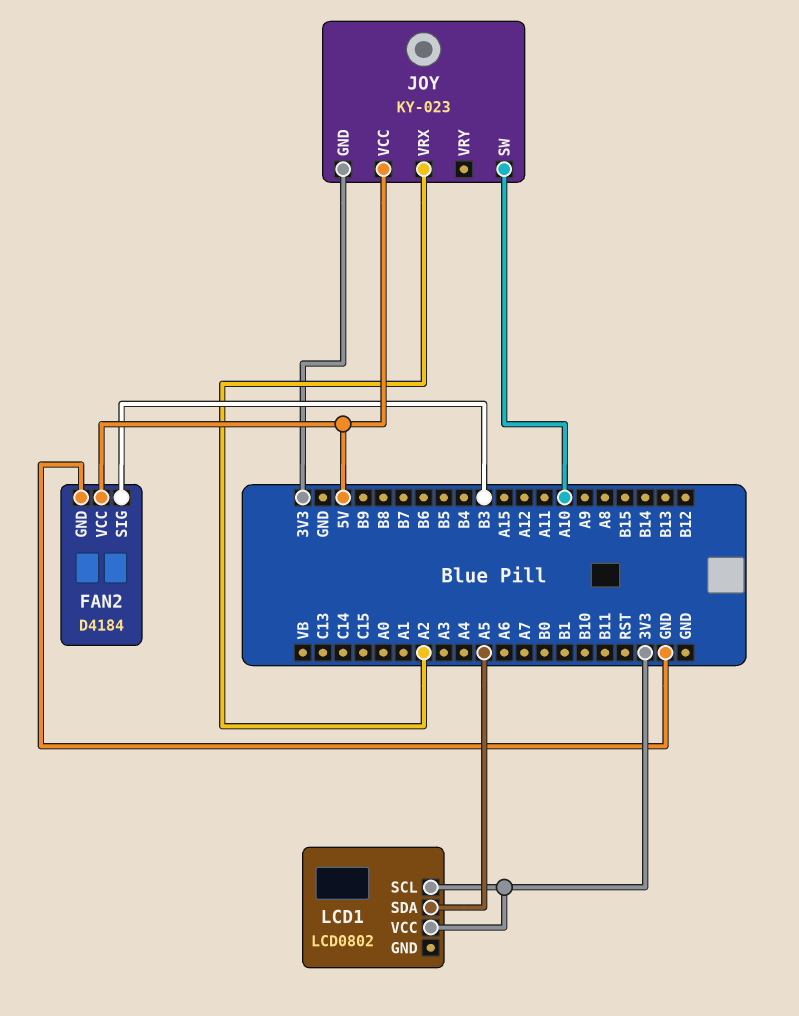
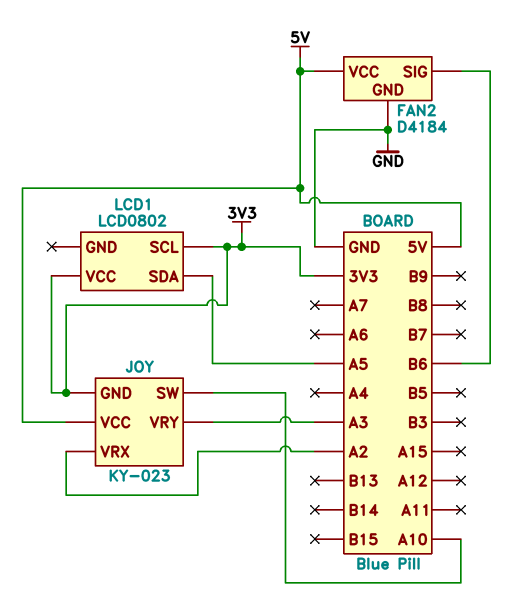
FAN2 pin SIG: B3 -> B6
JOY pin VRY: none -> A3

